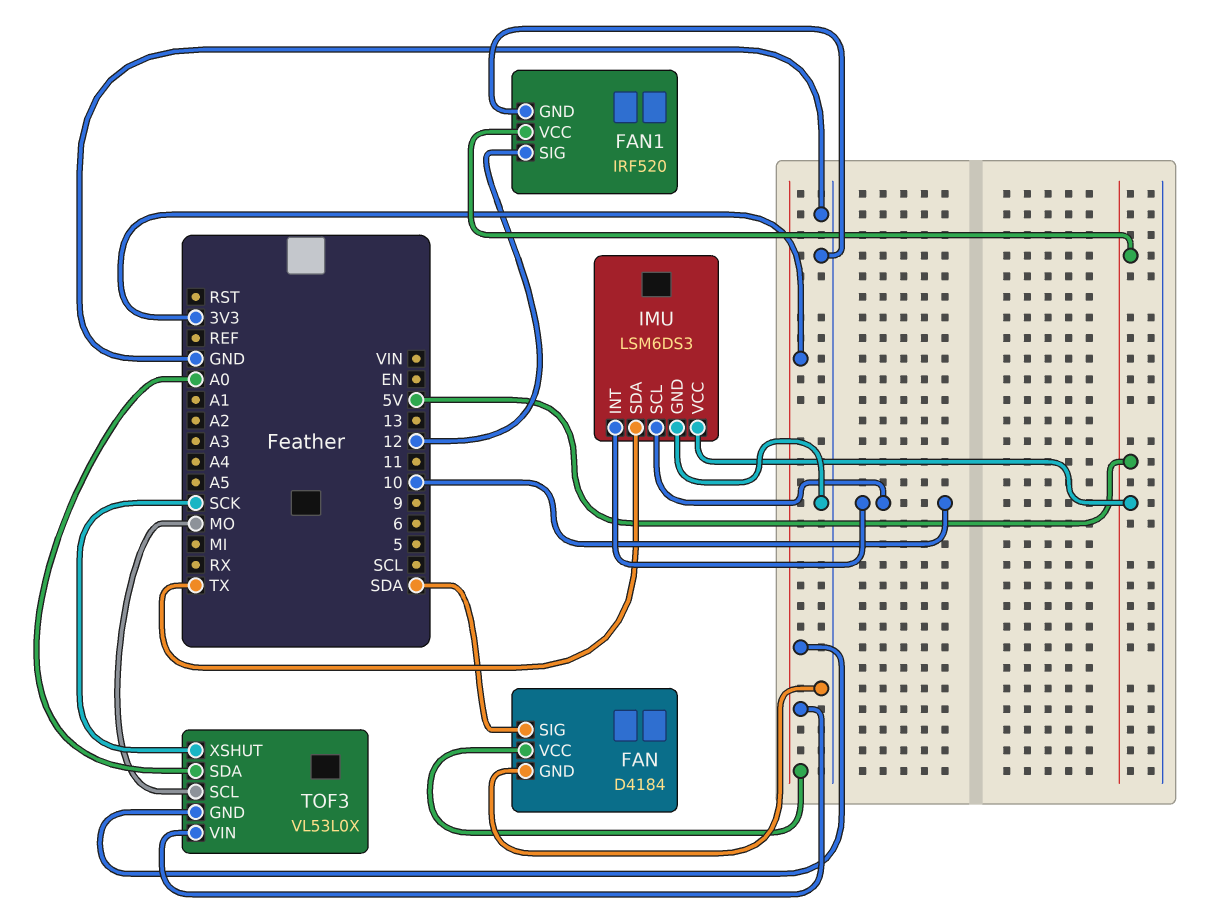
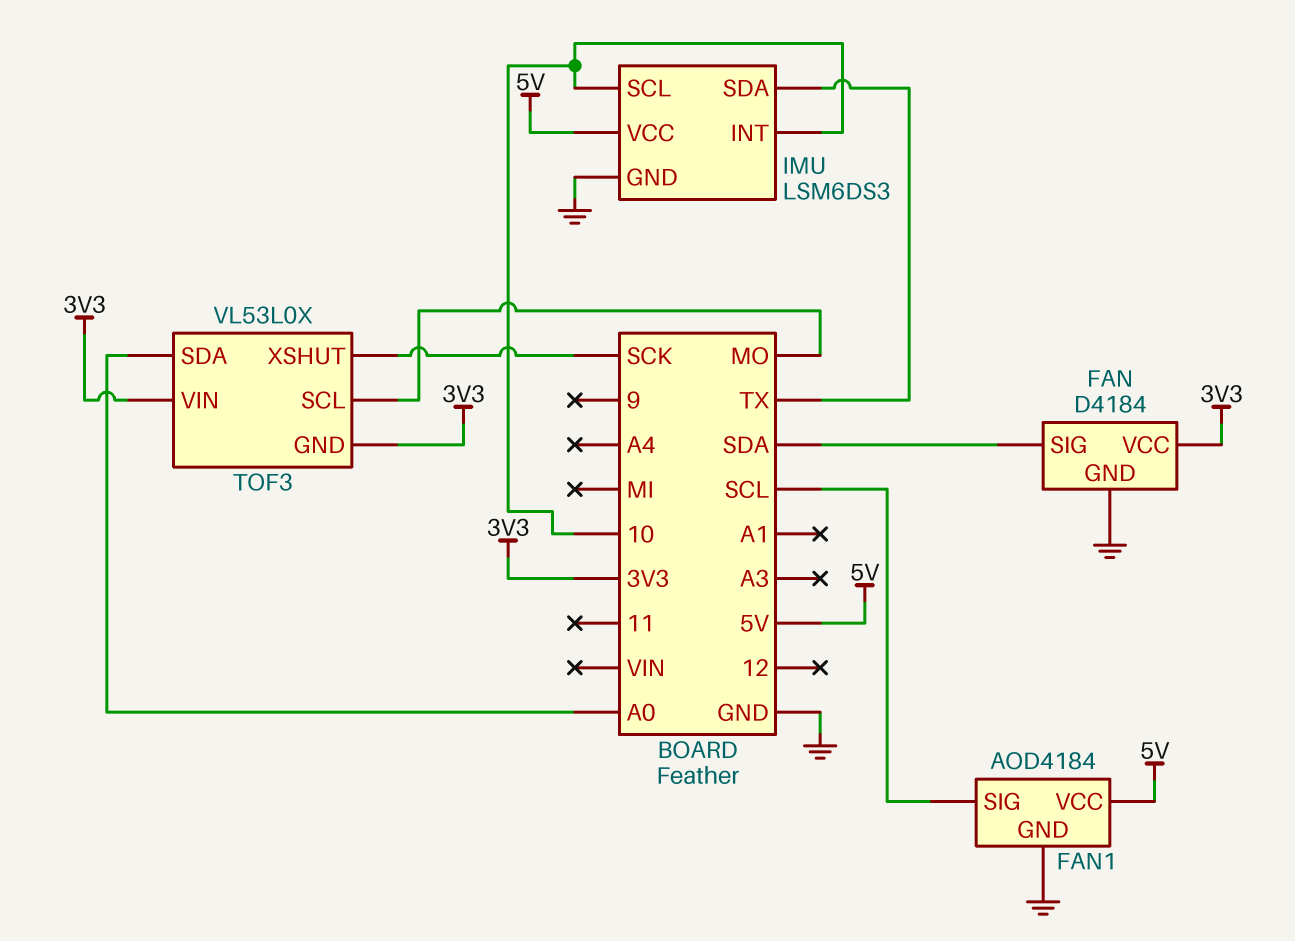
FAN1: IRF520 -> AOD4184
FAN1 pin SIG: 12 -> SCL

